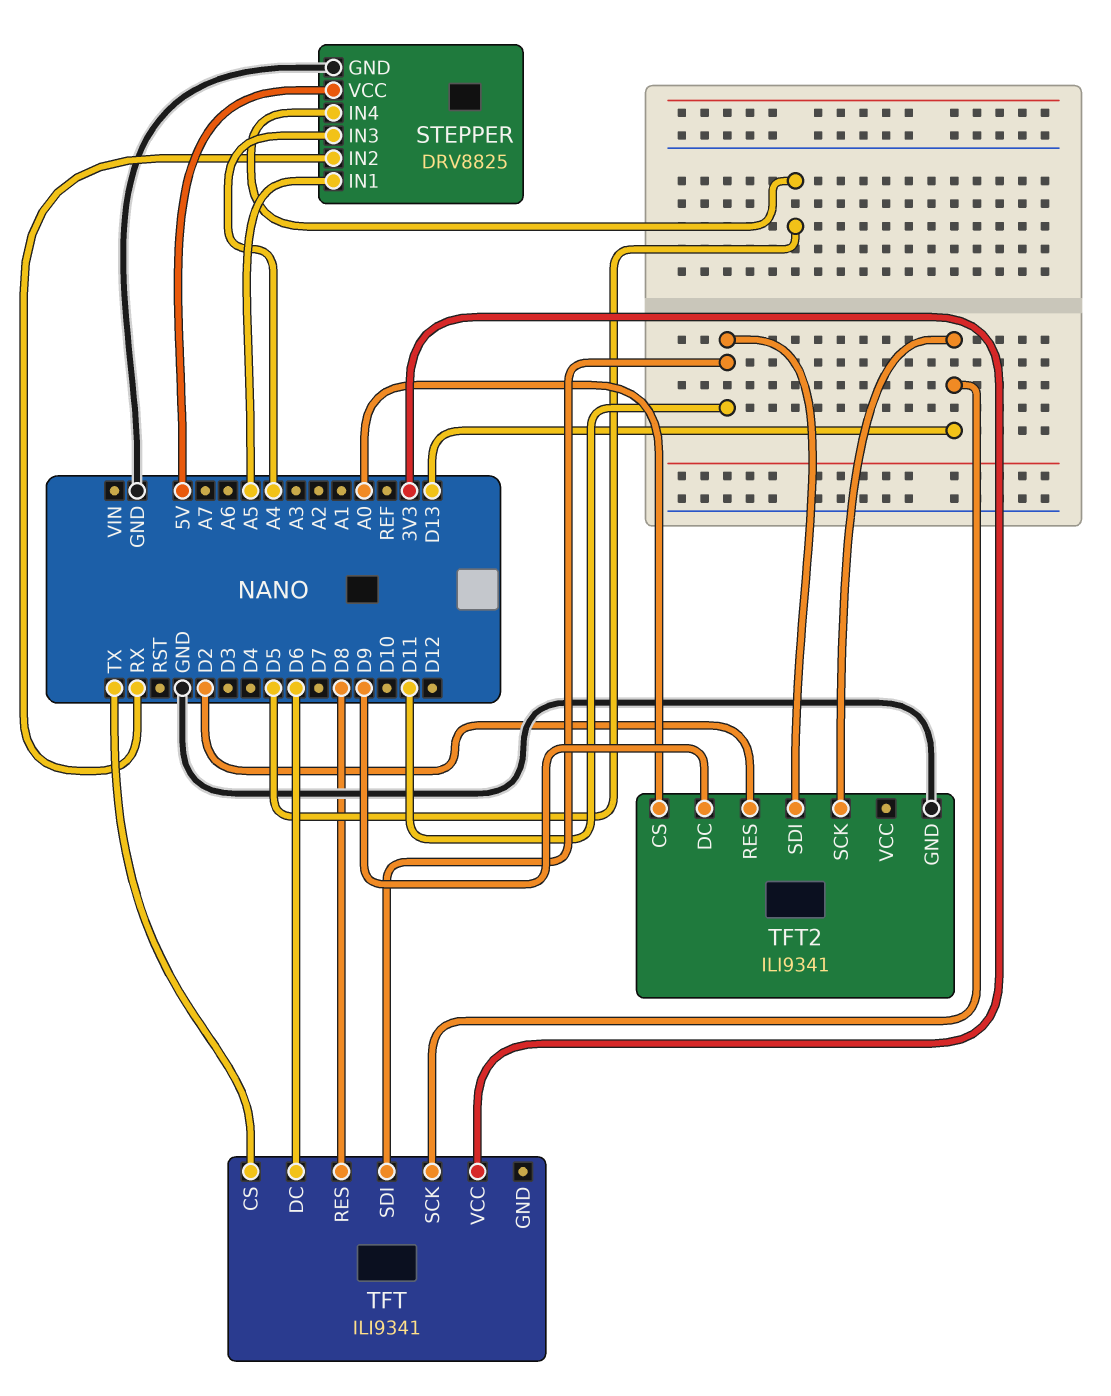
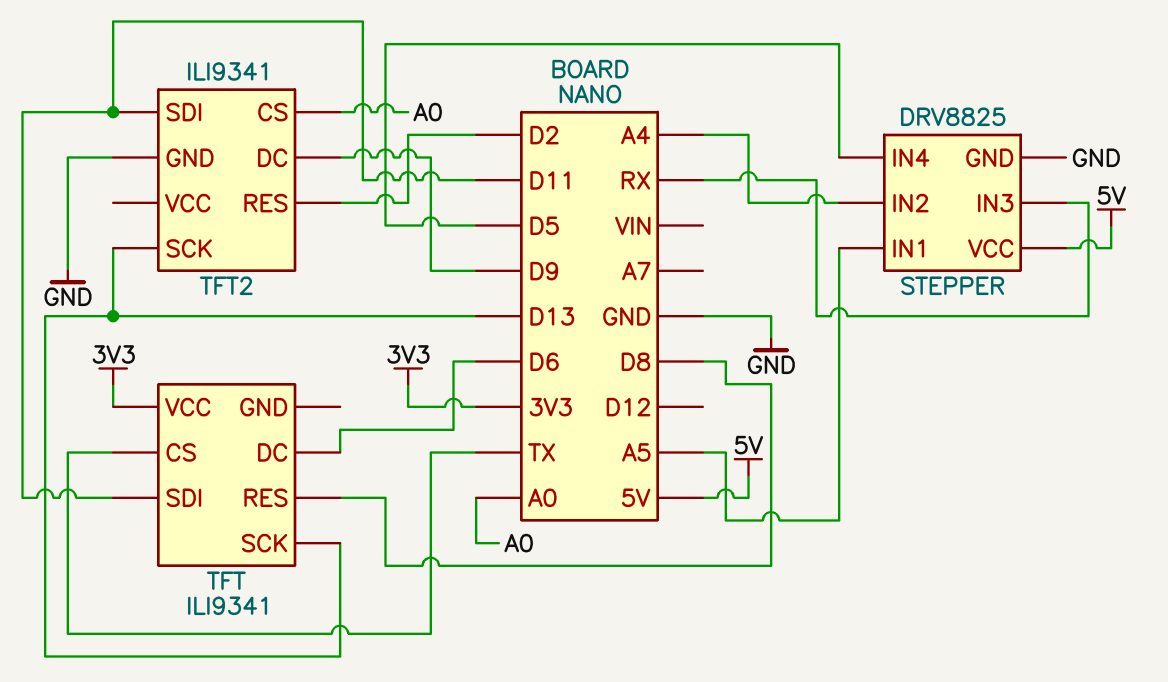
STEPPER pin IN2: RX -> A4
STEPPER pin IN3: A4 -> RX

